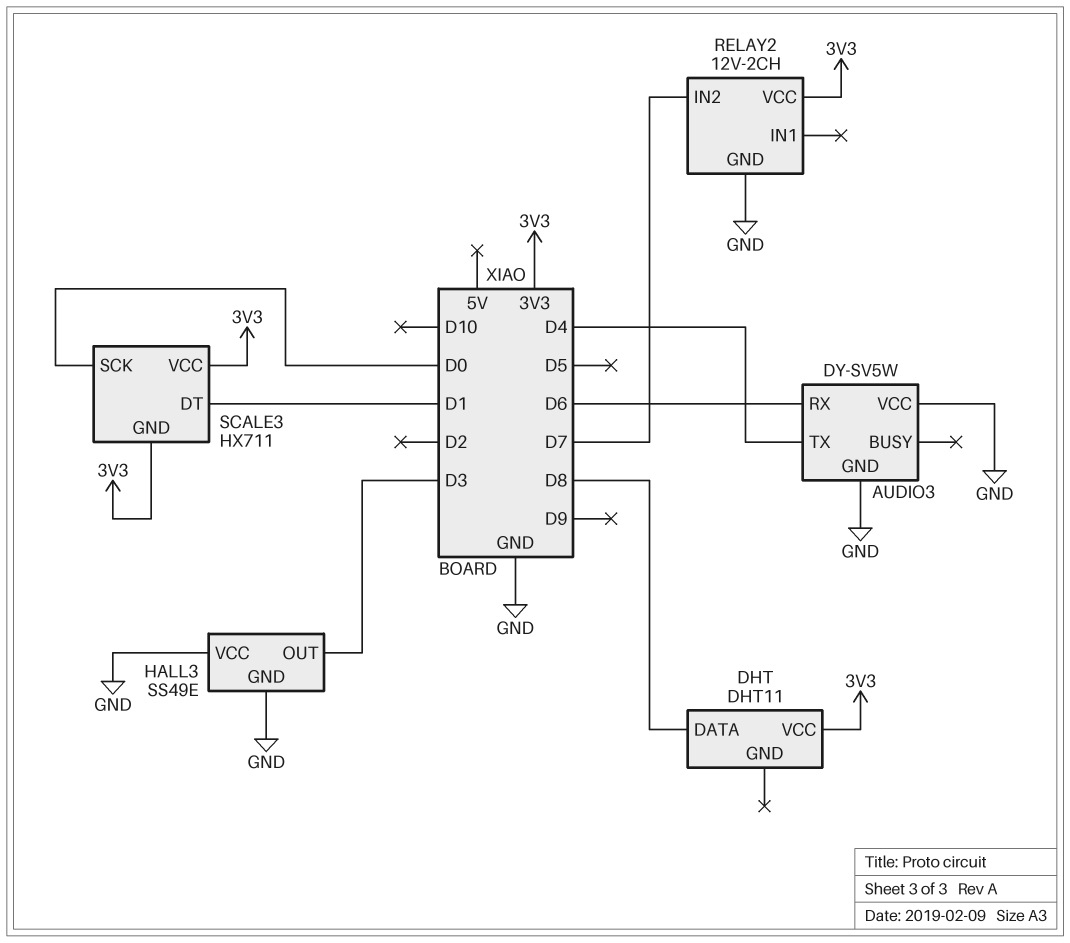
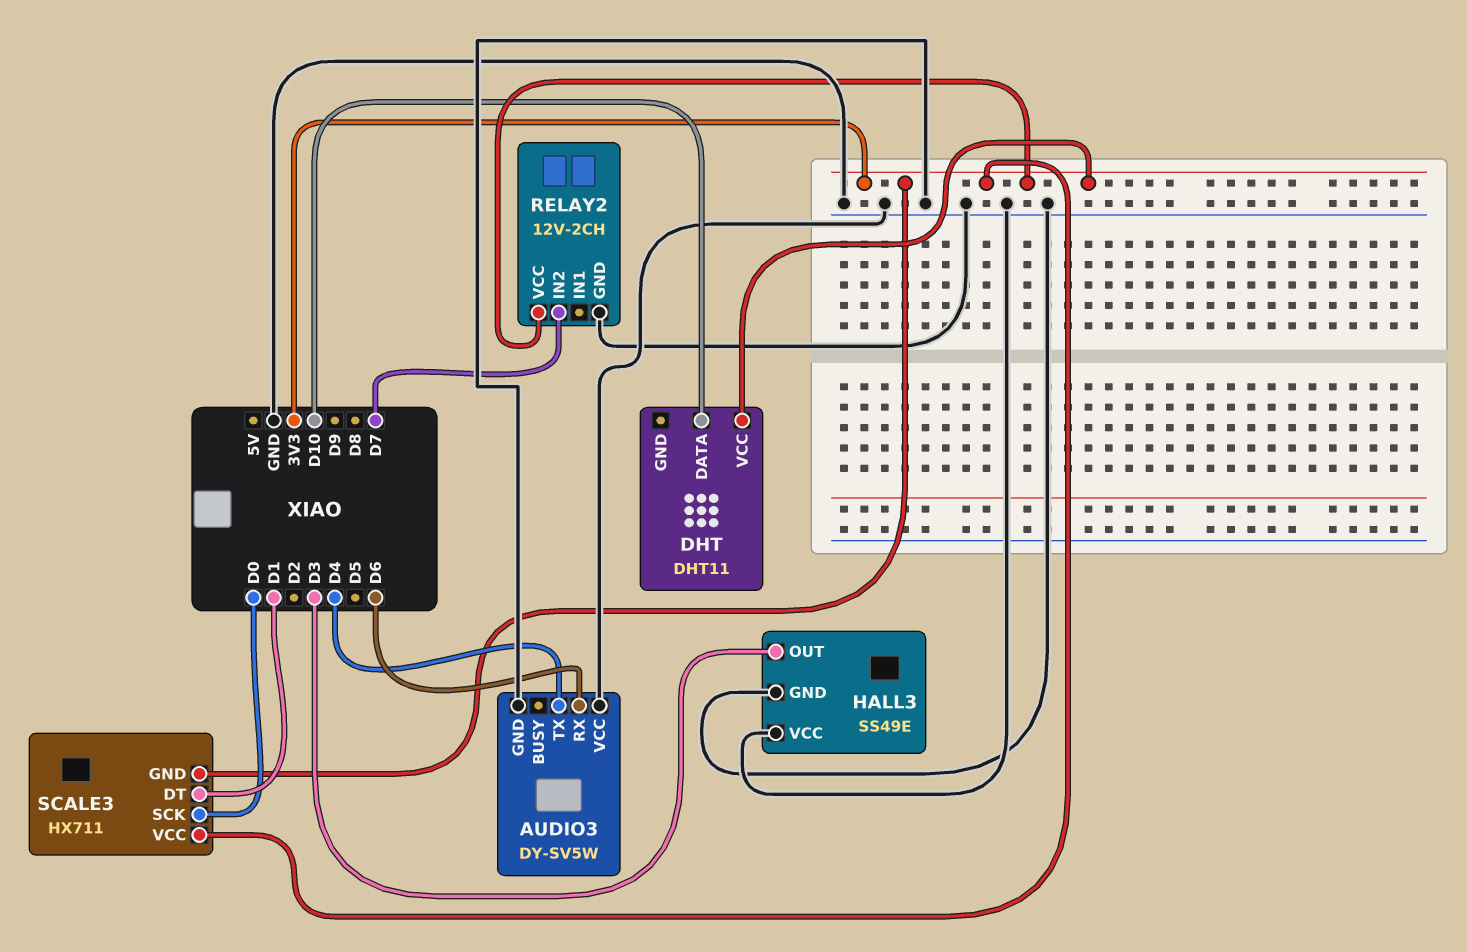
DHT pin DATA: D8 -> D10

